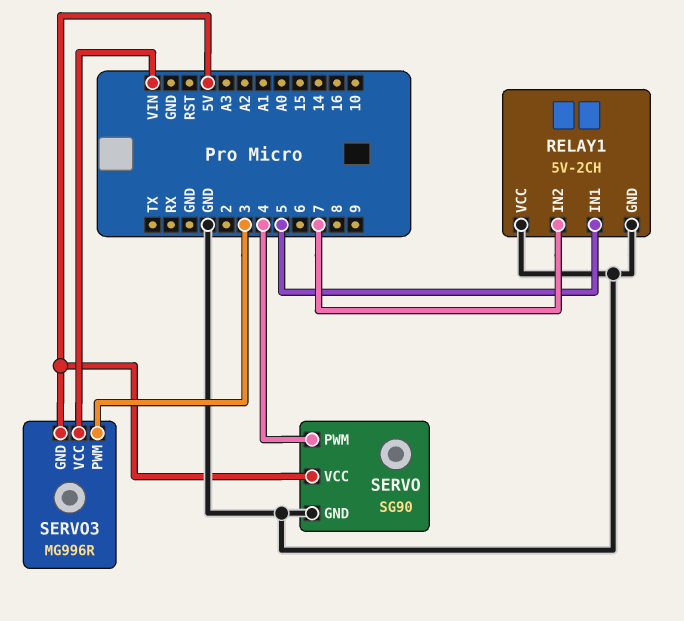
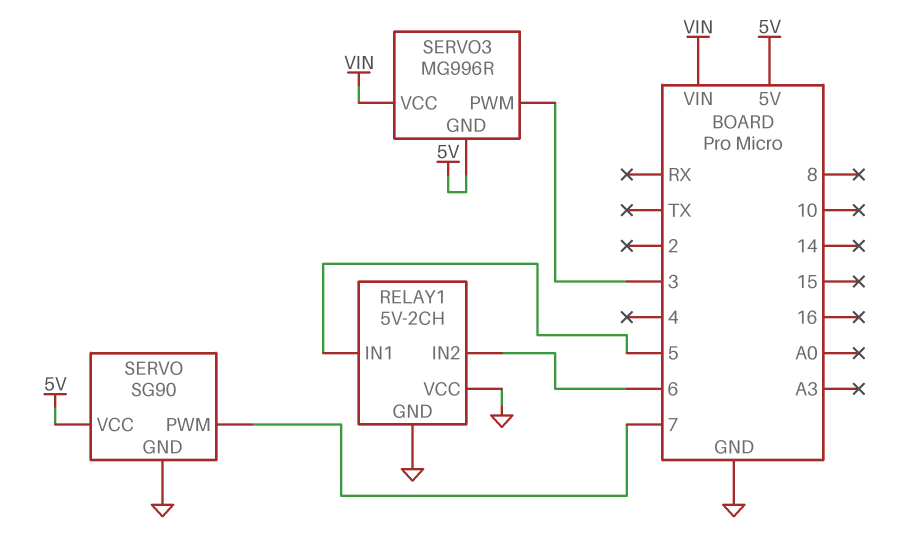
RELAY1 pin IN2: 7 -> 6
SERVO pin PWM: 4 -> 7

